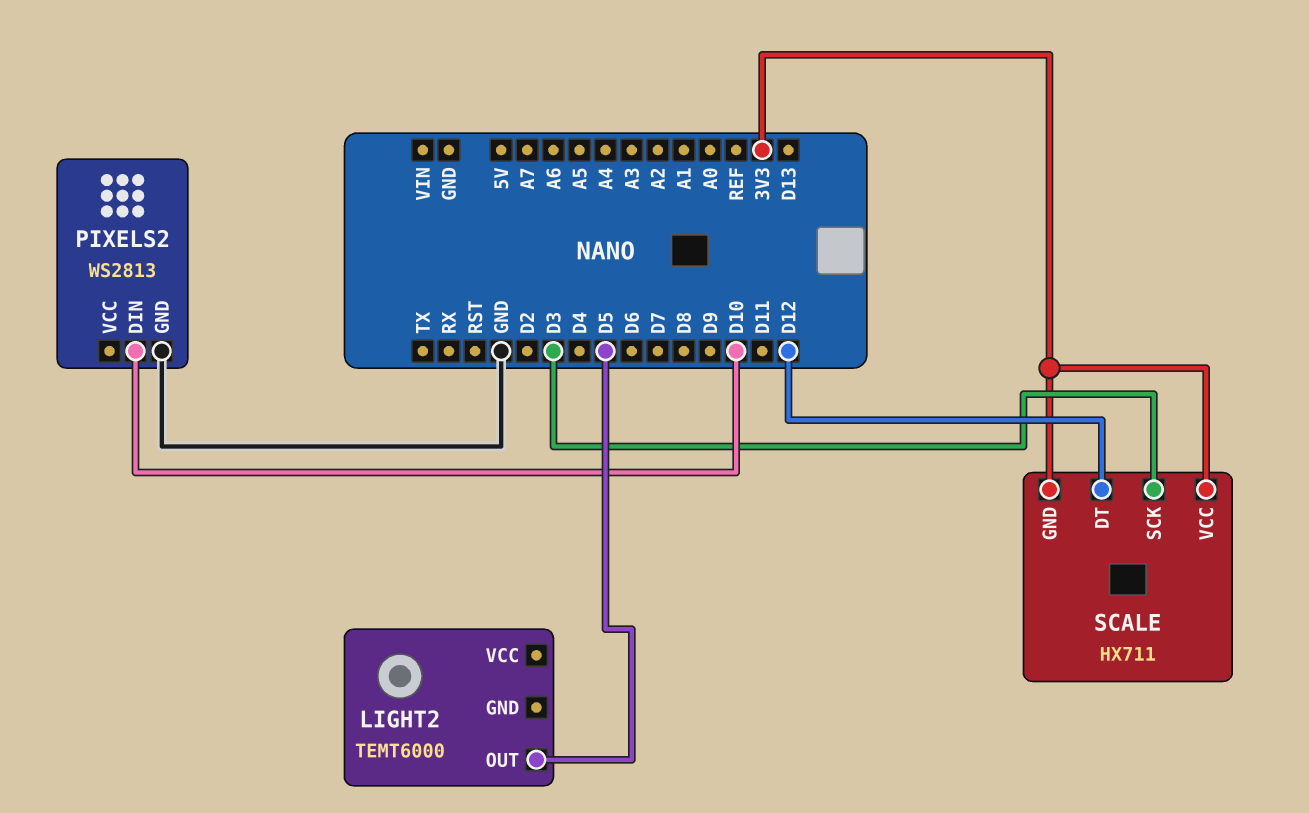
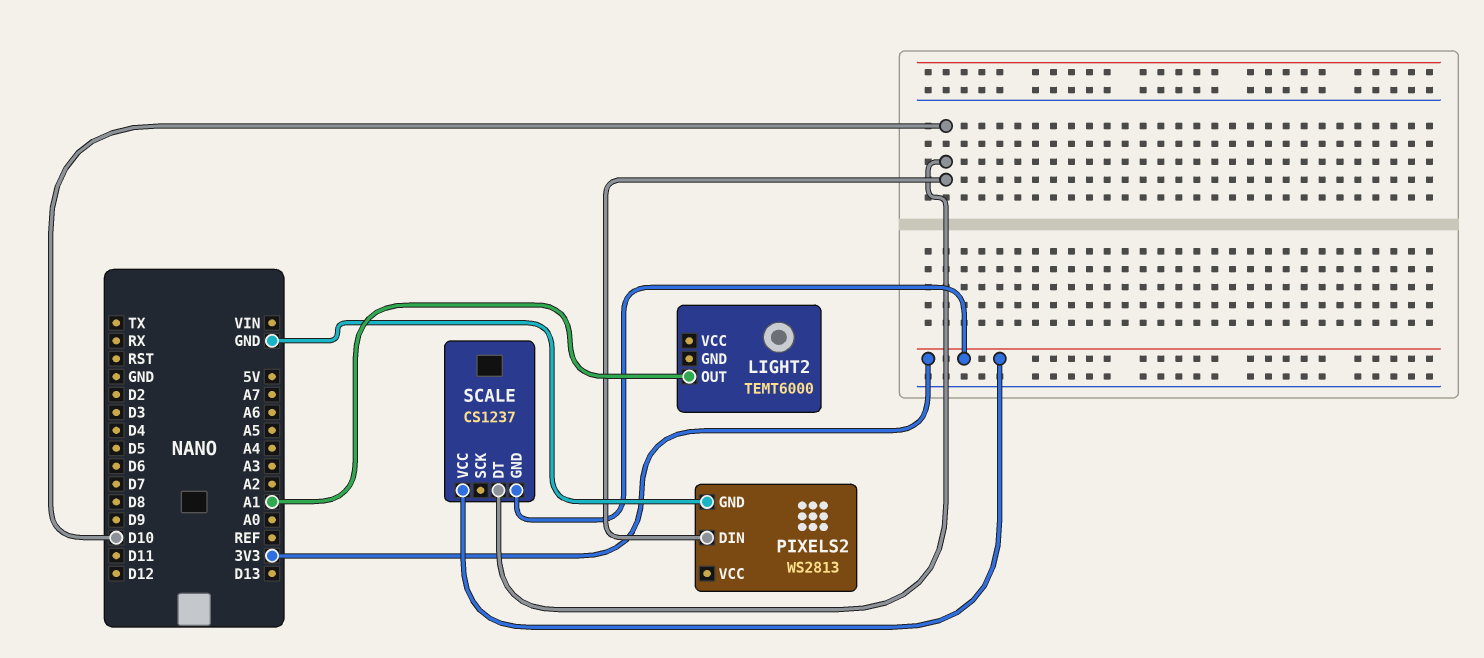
LIGHT2 pin OUT: D5 -> A1
SCALE: HX711 -> CS1237
SCALE pin DT: D12 -> D10
SCALE pin SCK: D3 -> none

